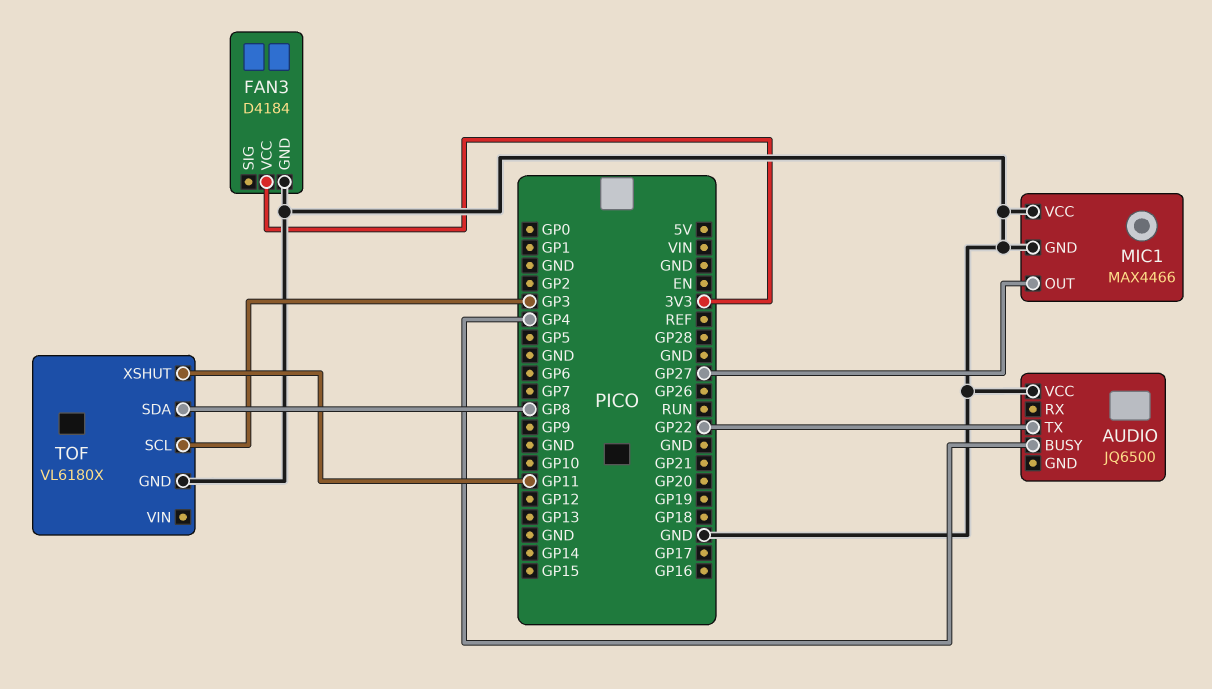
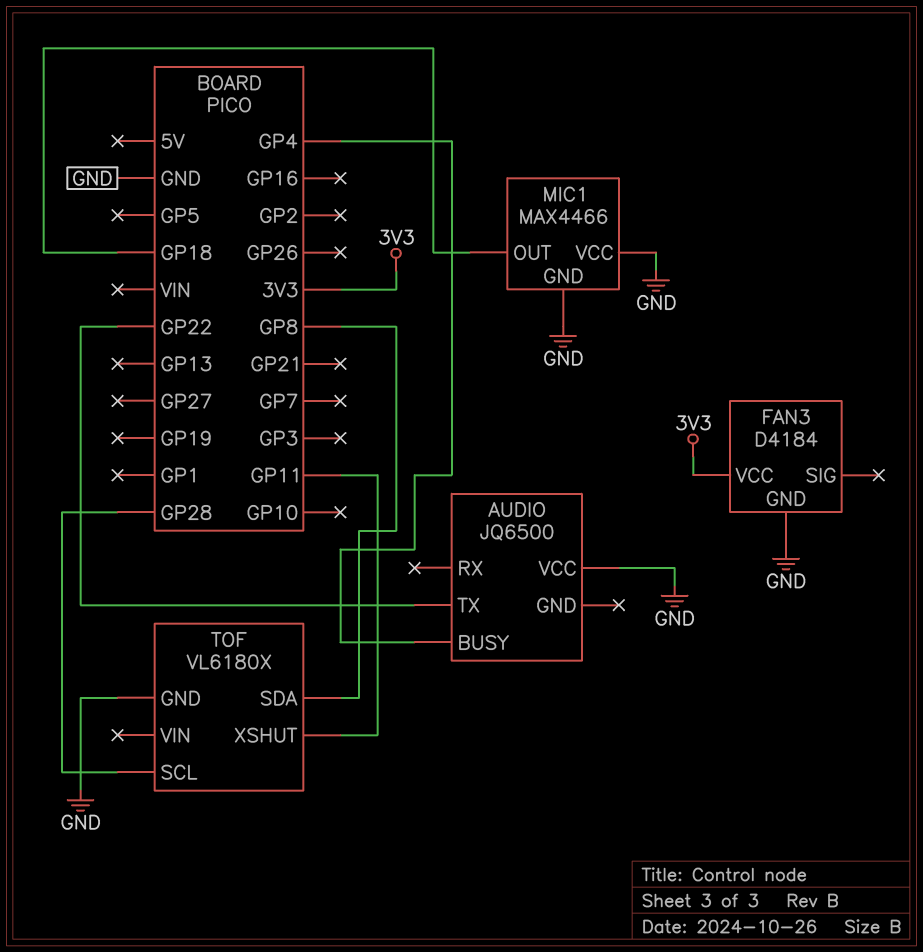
MIC1 pin OUT: GP27 -> GP18
TOF pin SCL: GP3 -> GP28

